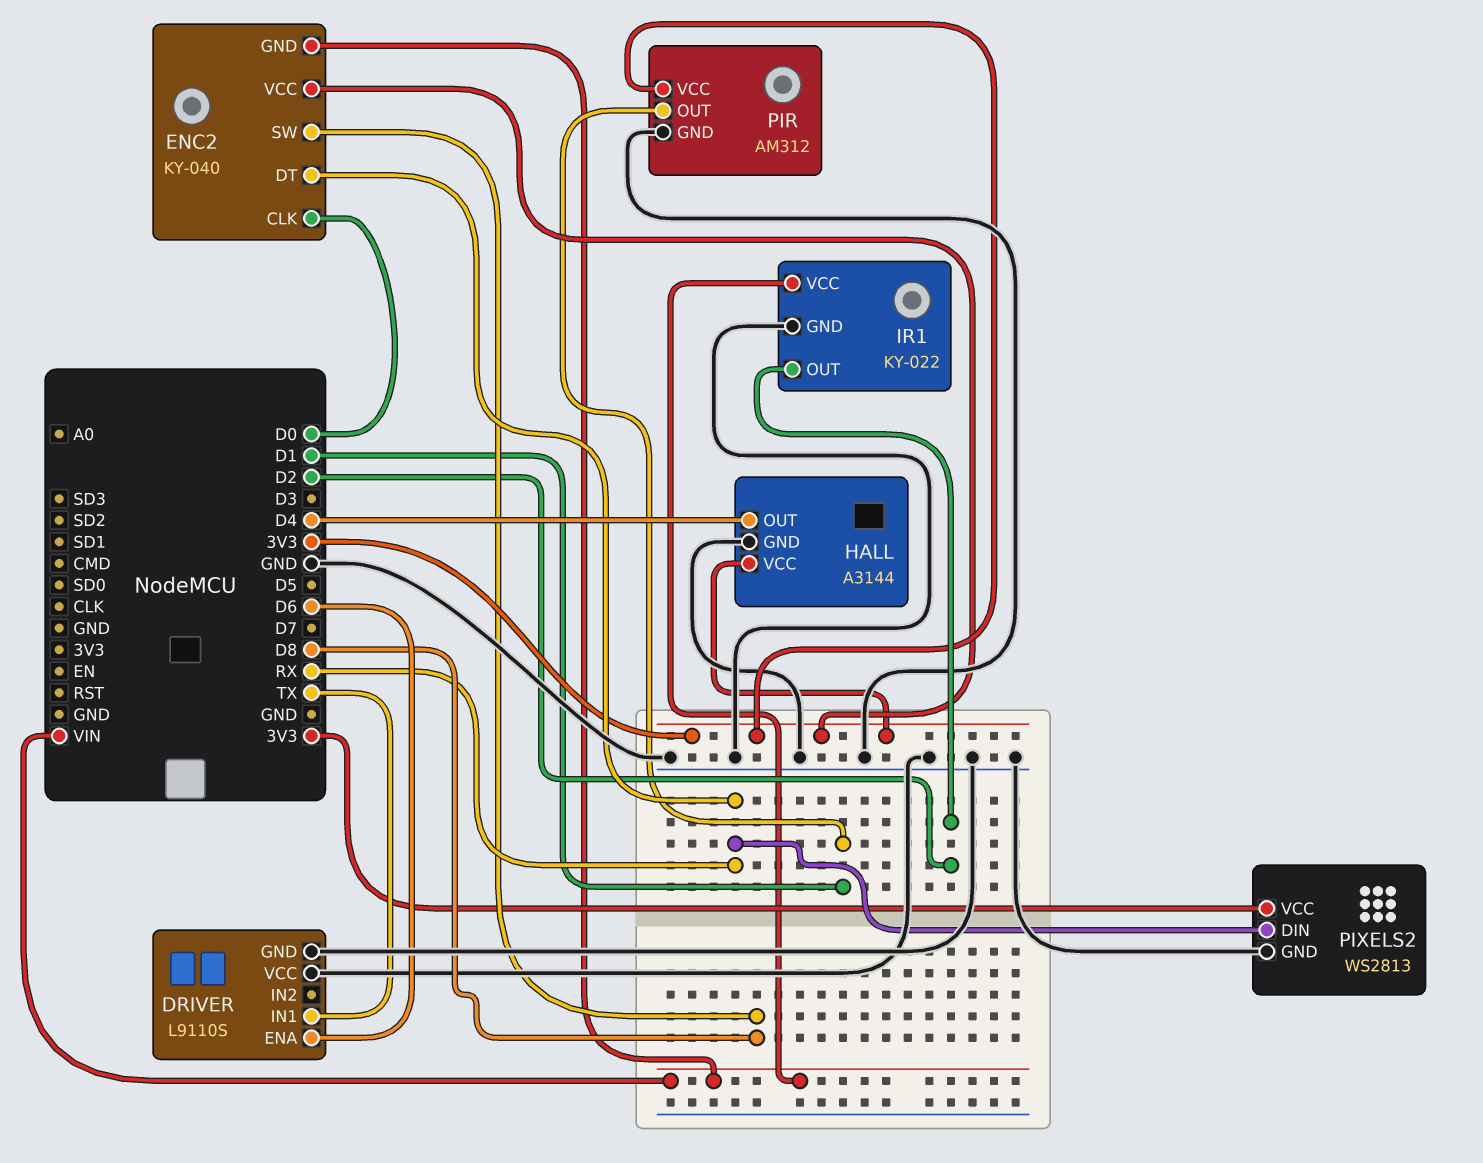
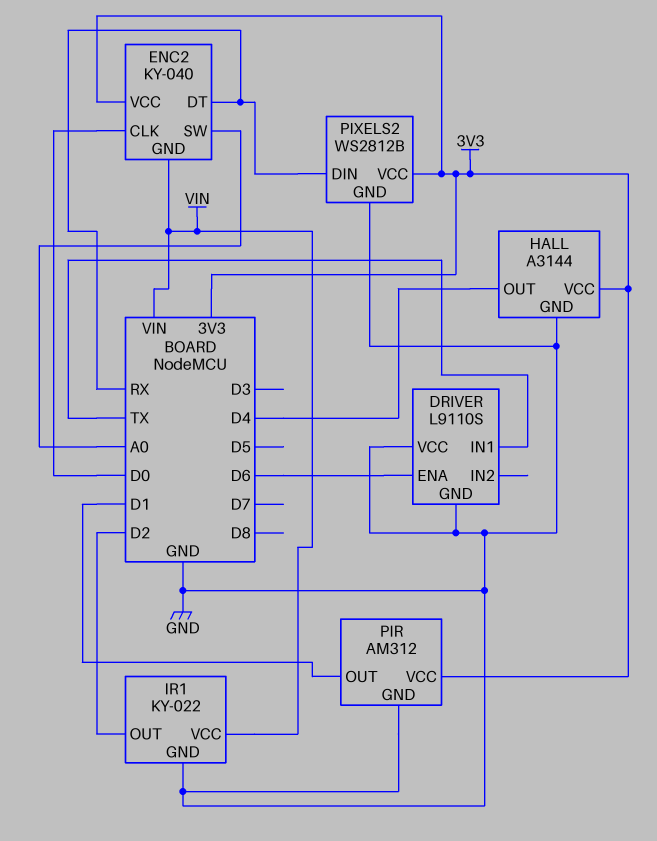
ENC2 pin SW: D8 -> A0
PIXELS2: WS2813 -> WS2812B

